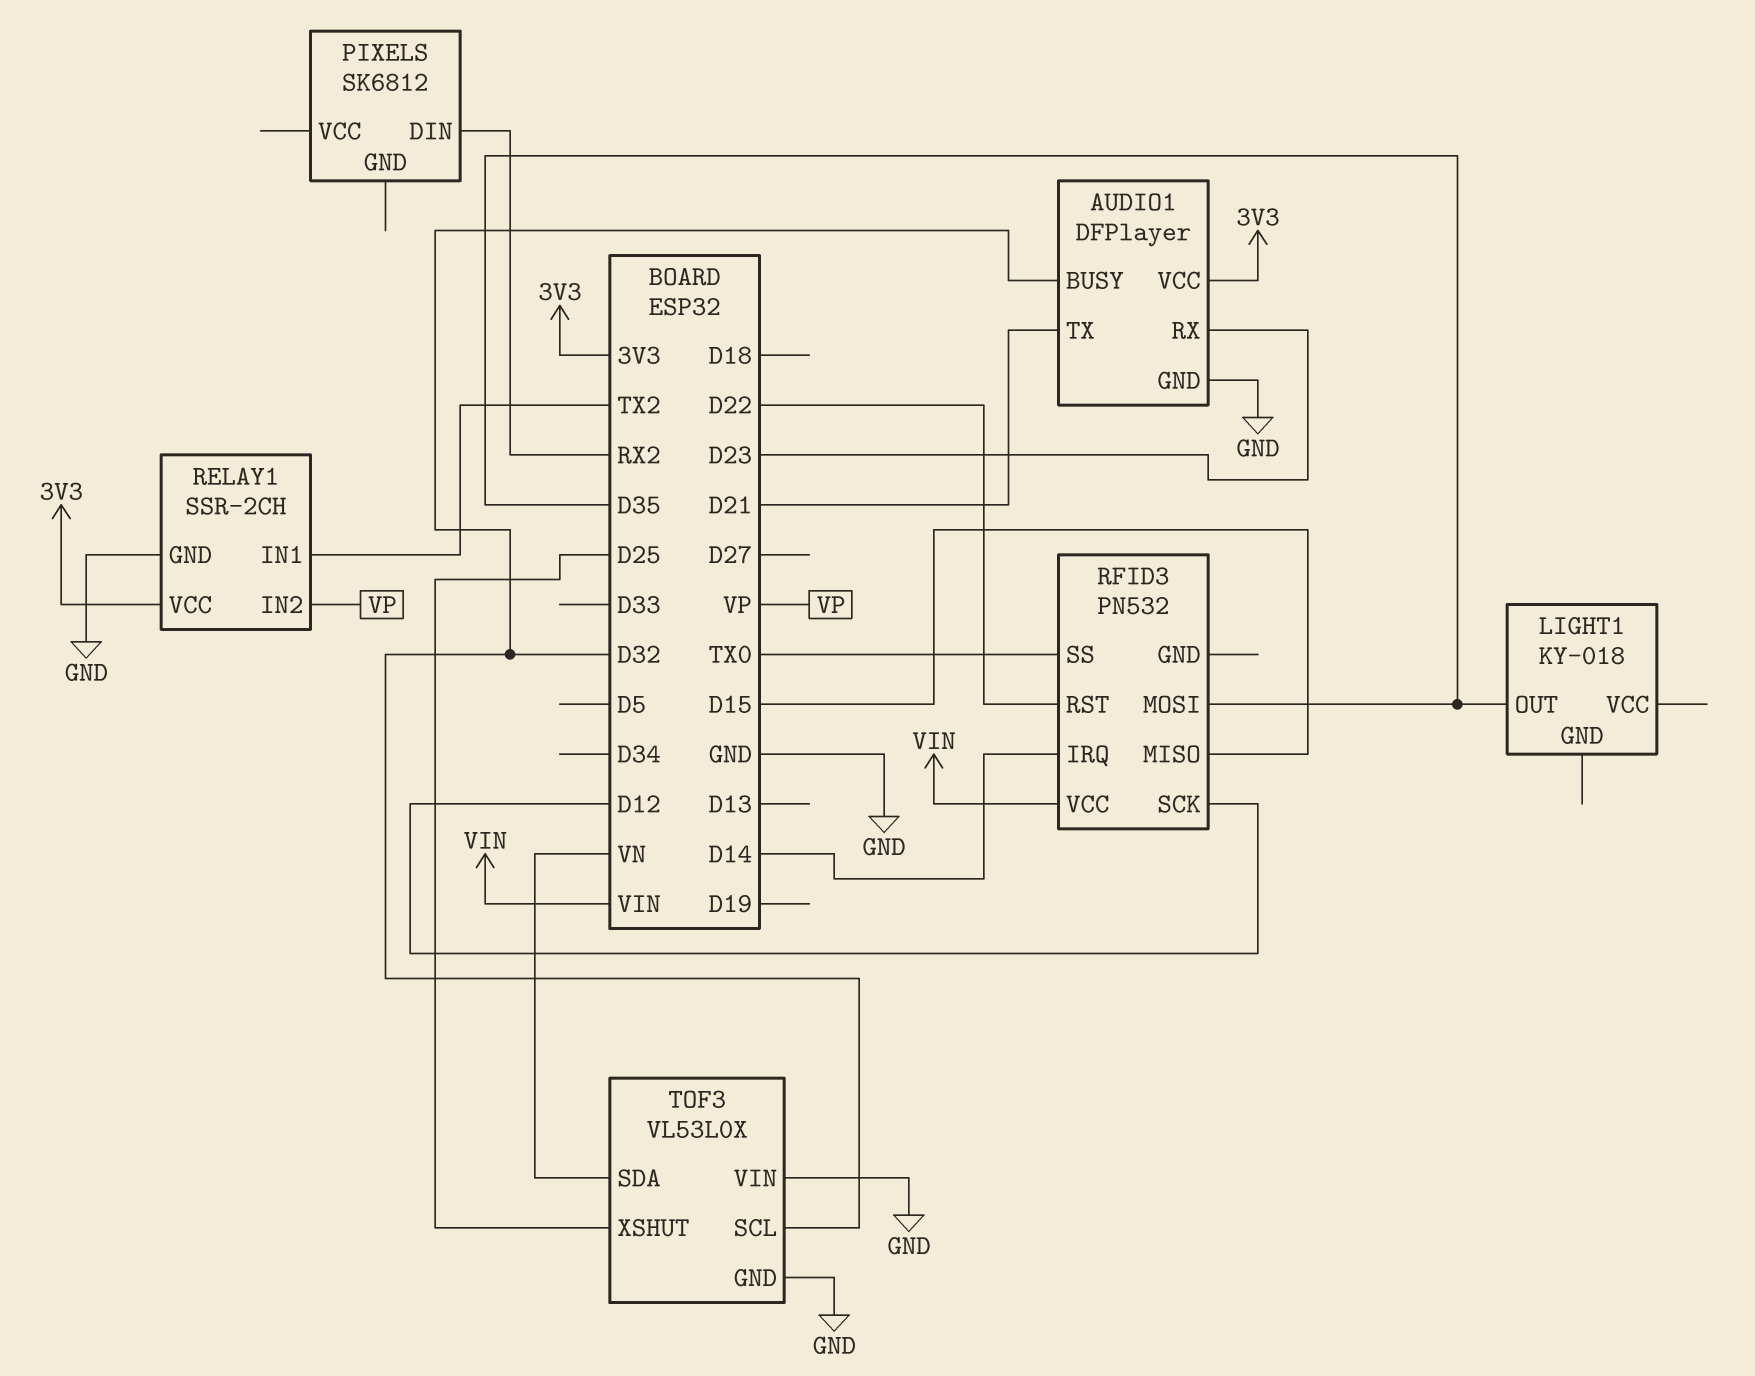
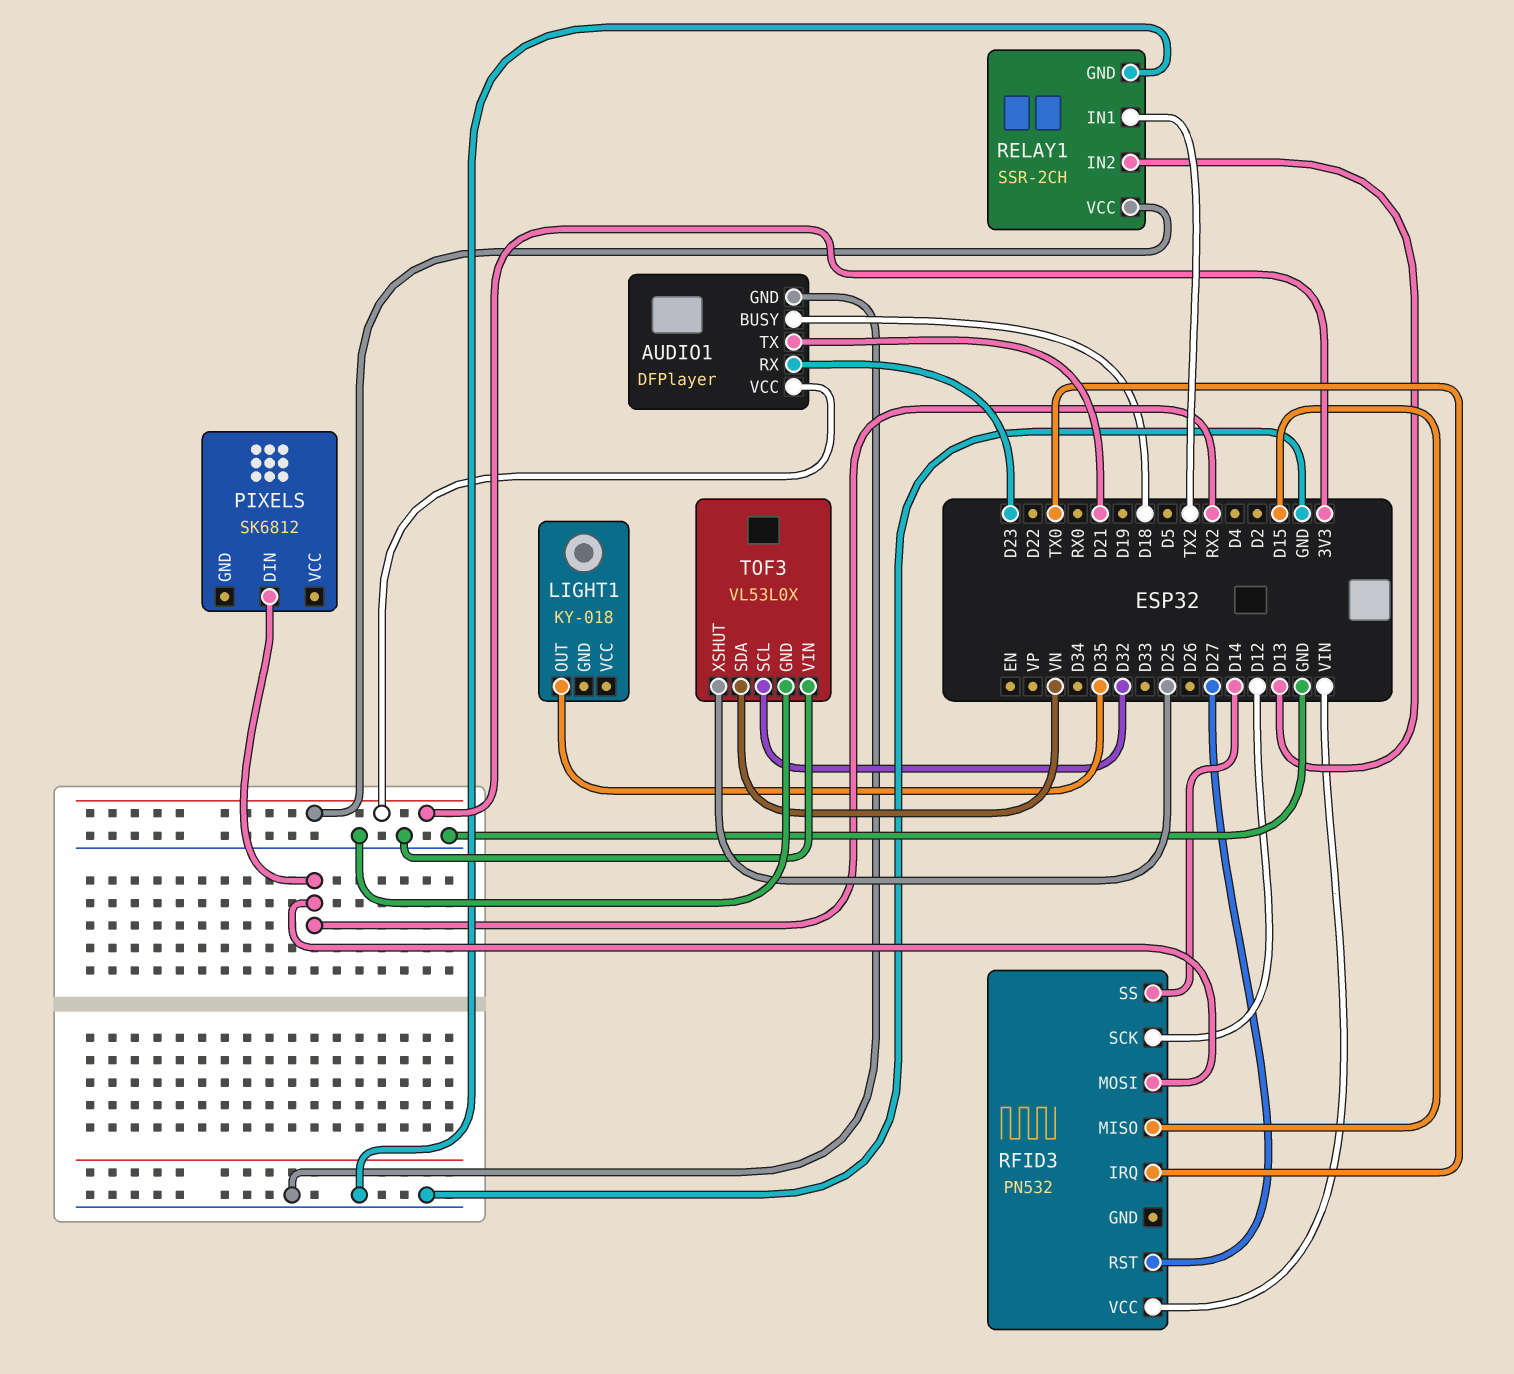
AUDIO1 pin BUSY: D32 -> D18
RELAY1 pin IN2: VP -> D13
RFID3 pin IRQ: D14 -> TX0
RFID3 pin MOSI: D35 -> RX2
RFID3 pin RST: D22 -> D27
RFID3 pin SS: TX0 -> D14

